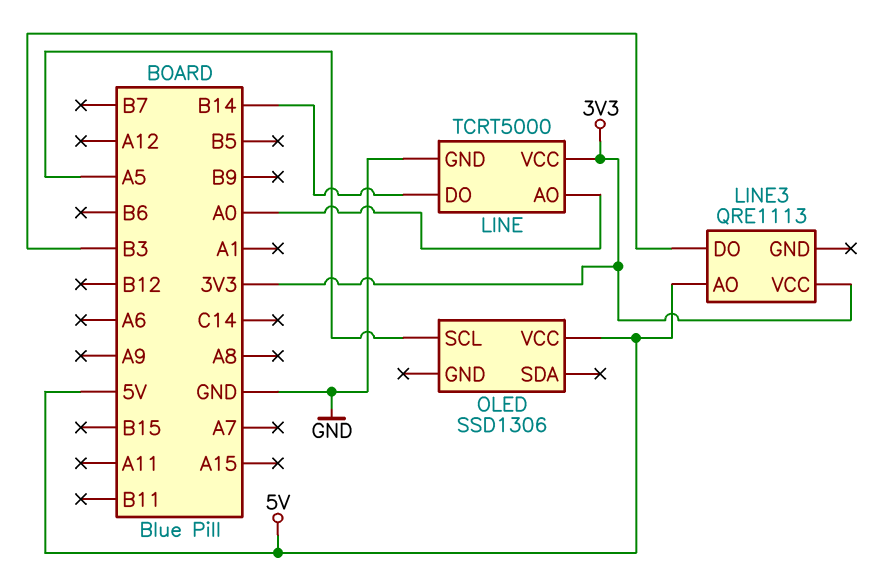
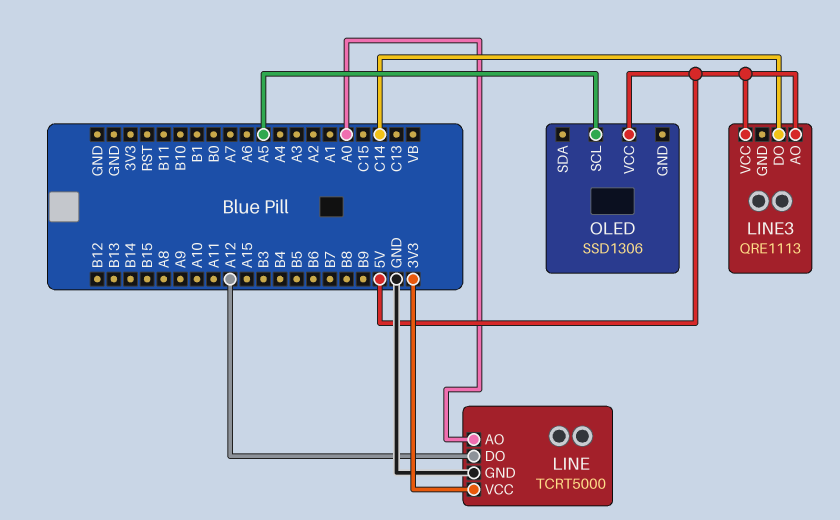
LINE pin DO: B14 -> A12
LINE3 pin DO: B3 -> C14
LINE3 pin VCC: 3V3 -> 5V

